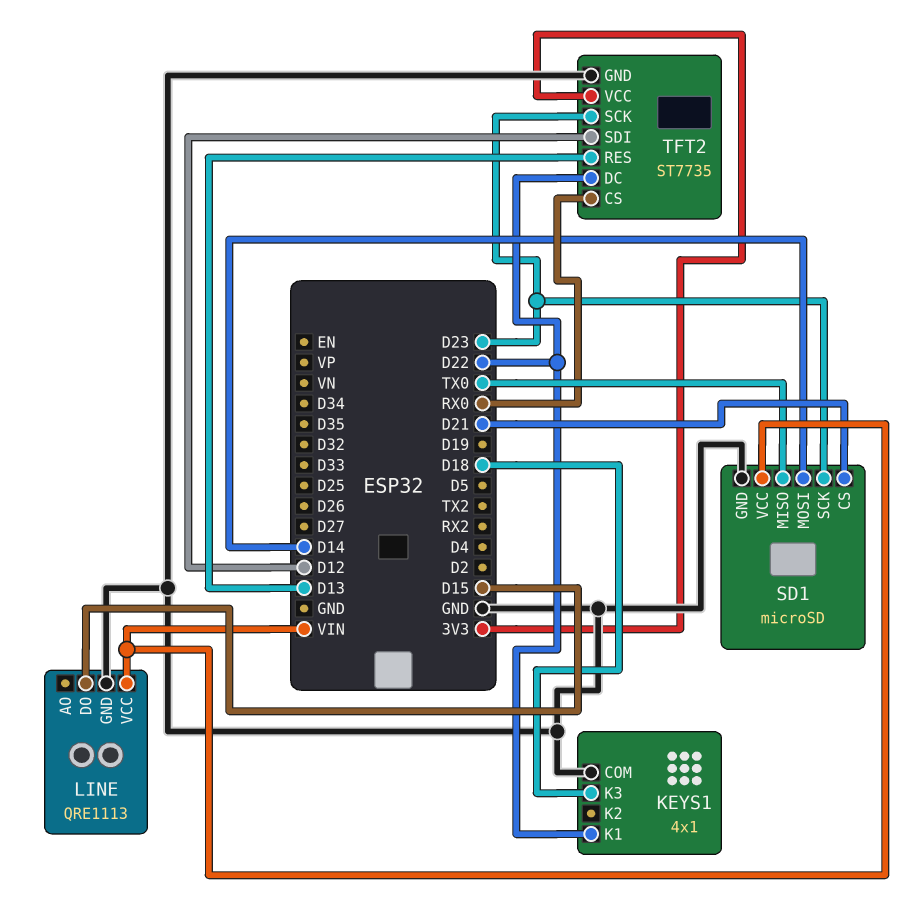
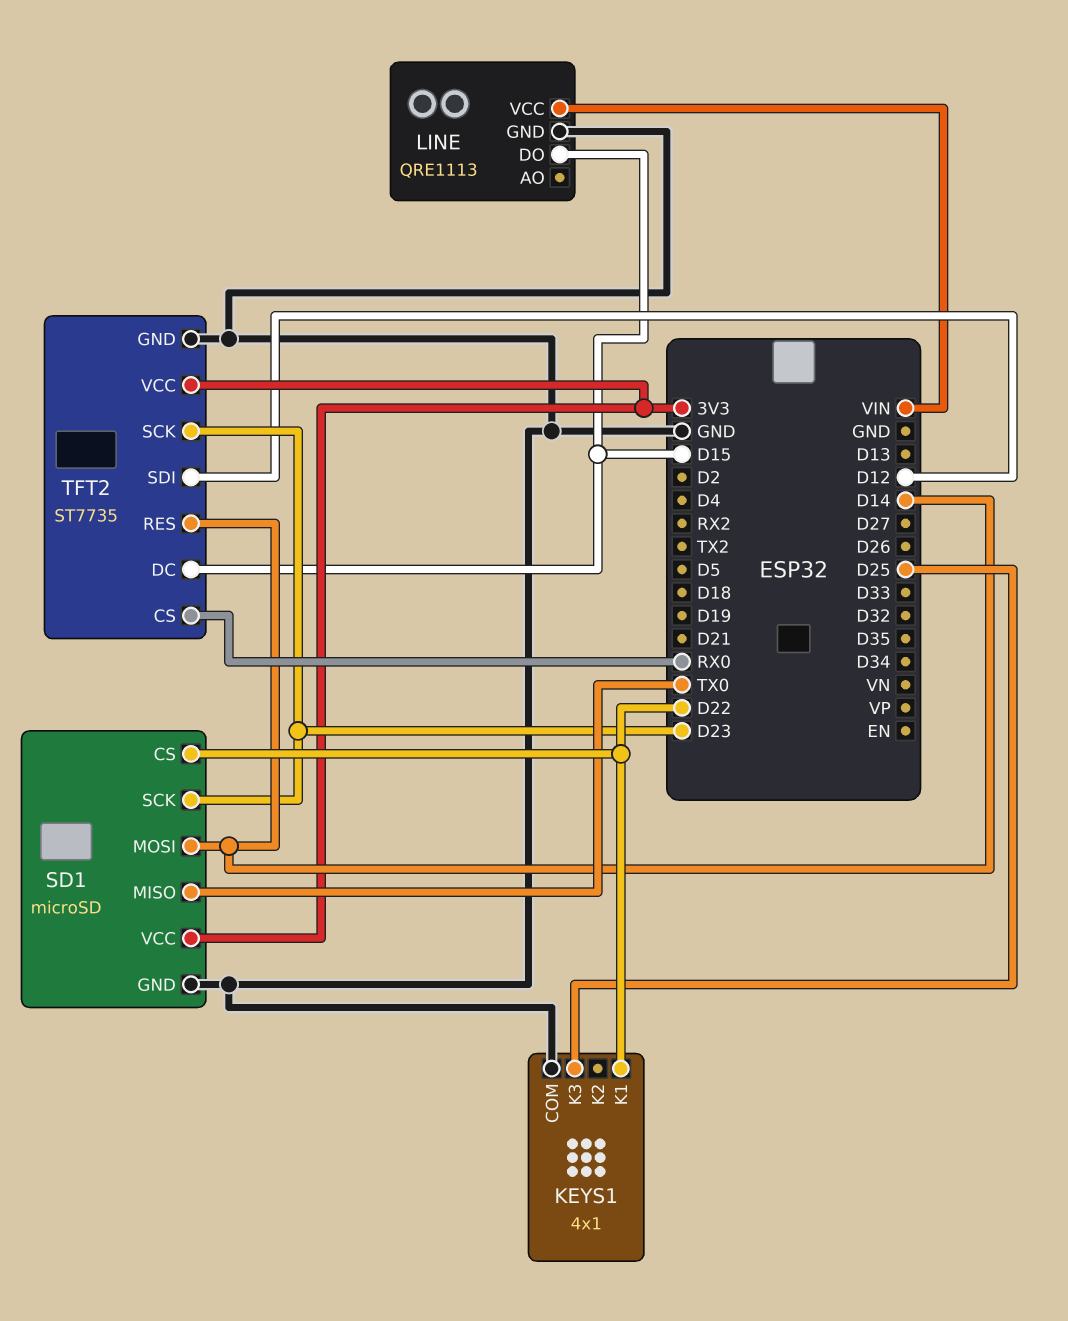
KEYS1 pin K3: D18 -> D25
SD1 pin CS: D21 -> D22
SD1 pin VCC: VIN -> 3V3
TFT2 pin DC: D22 -> D15
TFT2 pin RES: D13 -> D14

